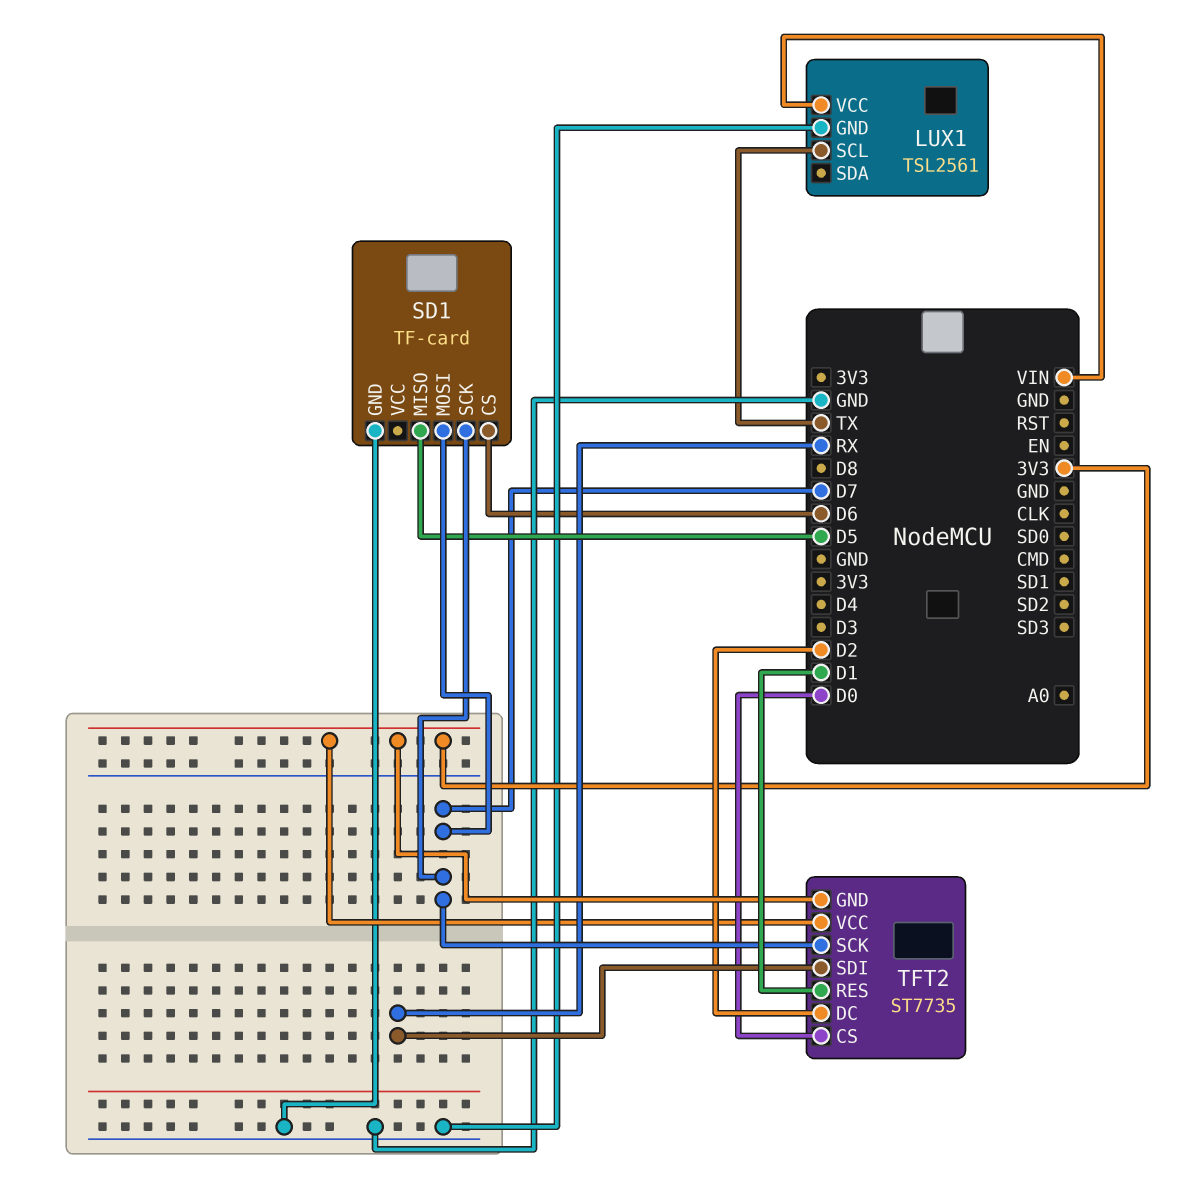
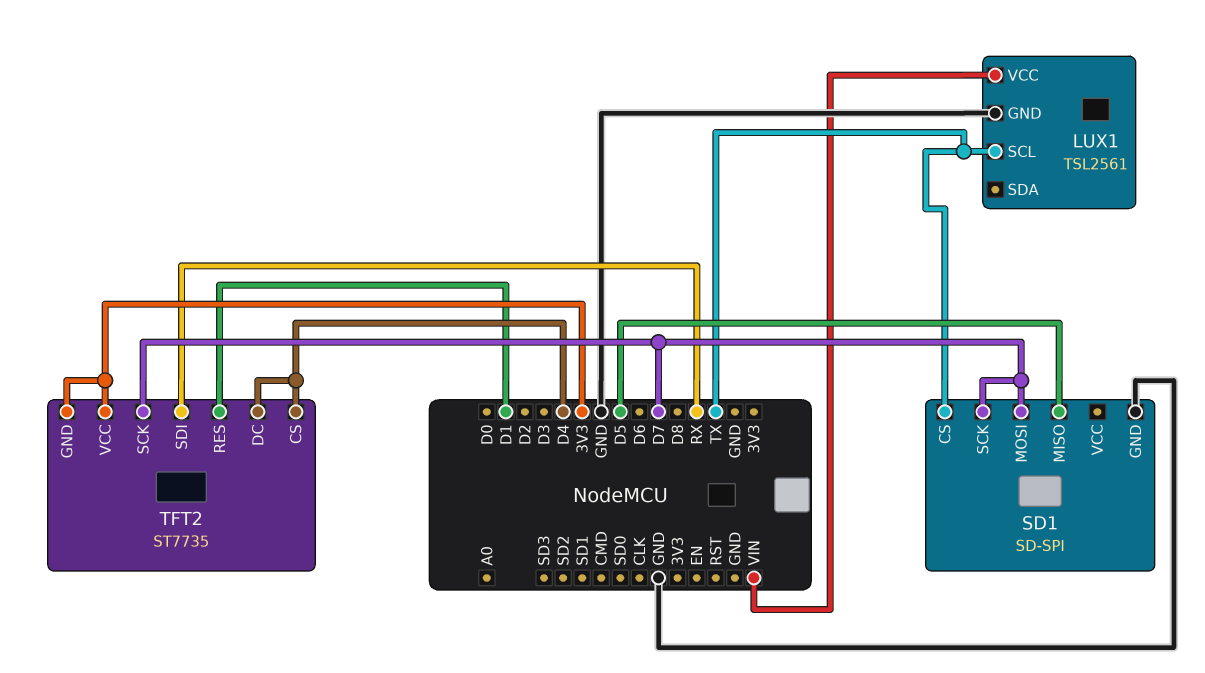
SD1: TF-card -> SD-SPI
SD1 pin CS: D6 -> TX
TFT2 pin CS: D0 -> D4
TFT2 pin DC: D2 -> D4

